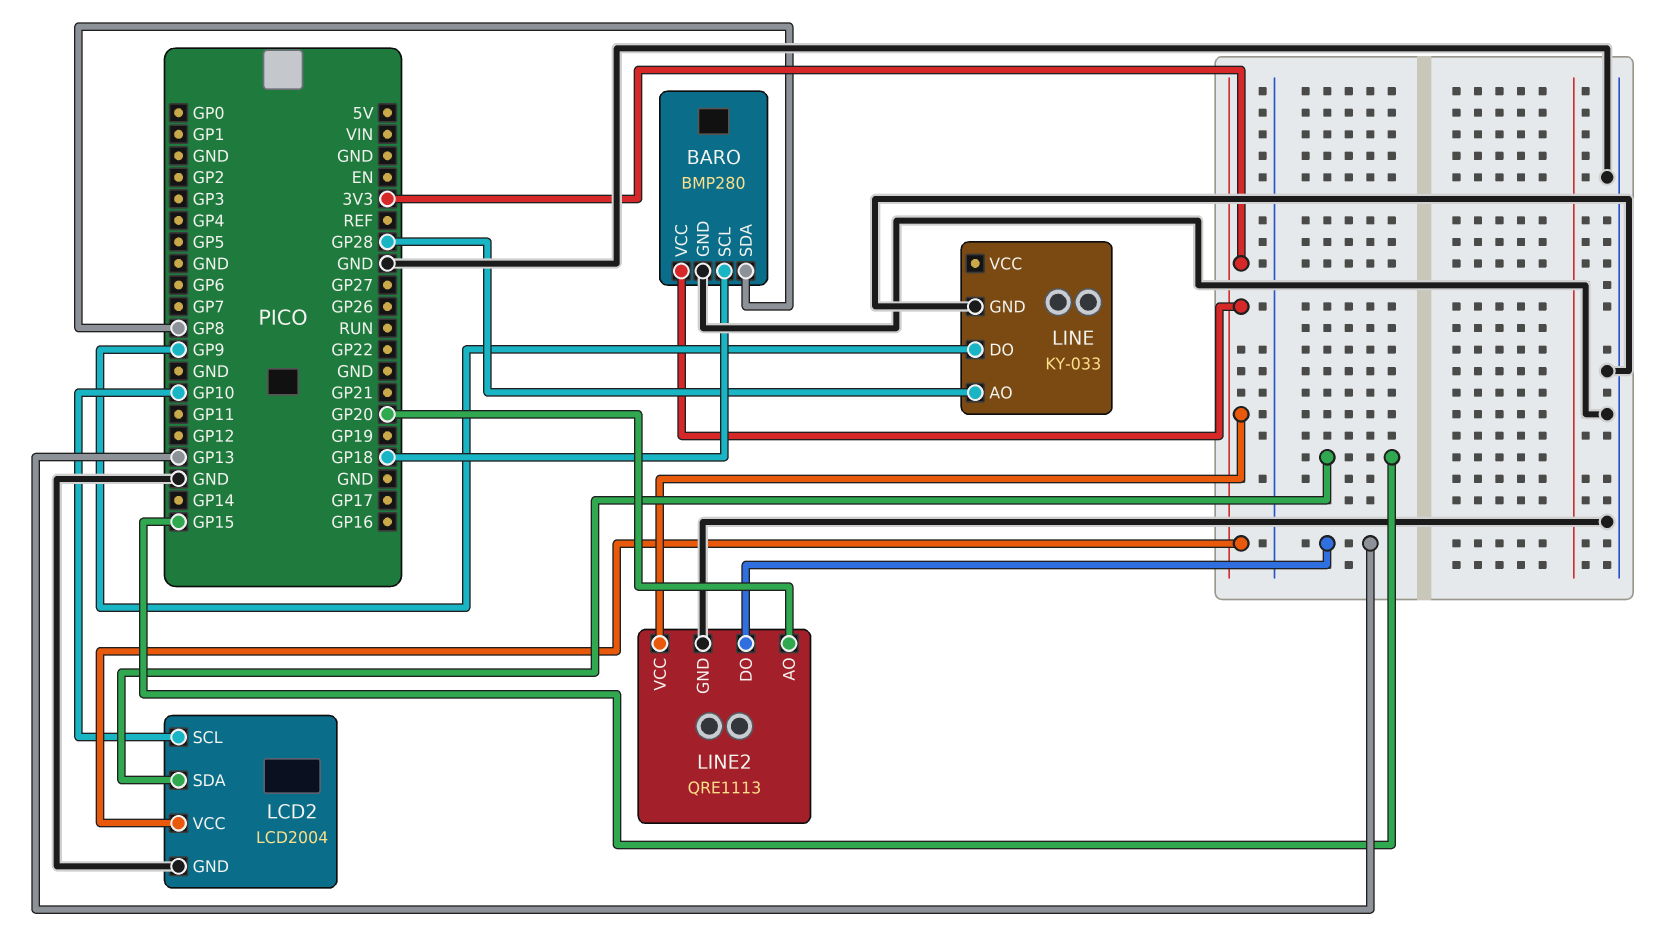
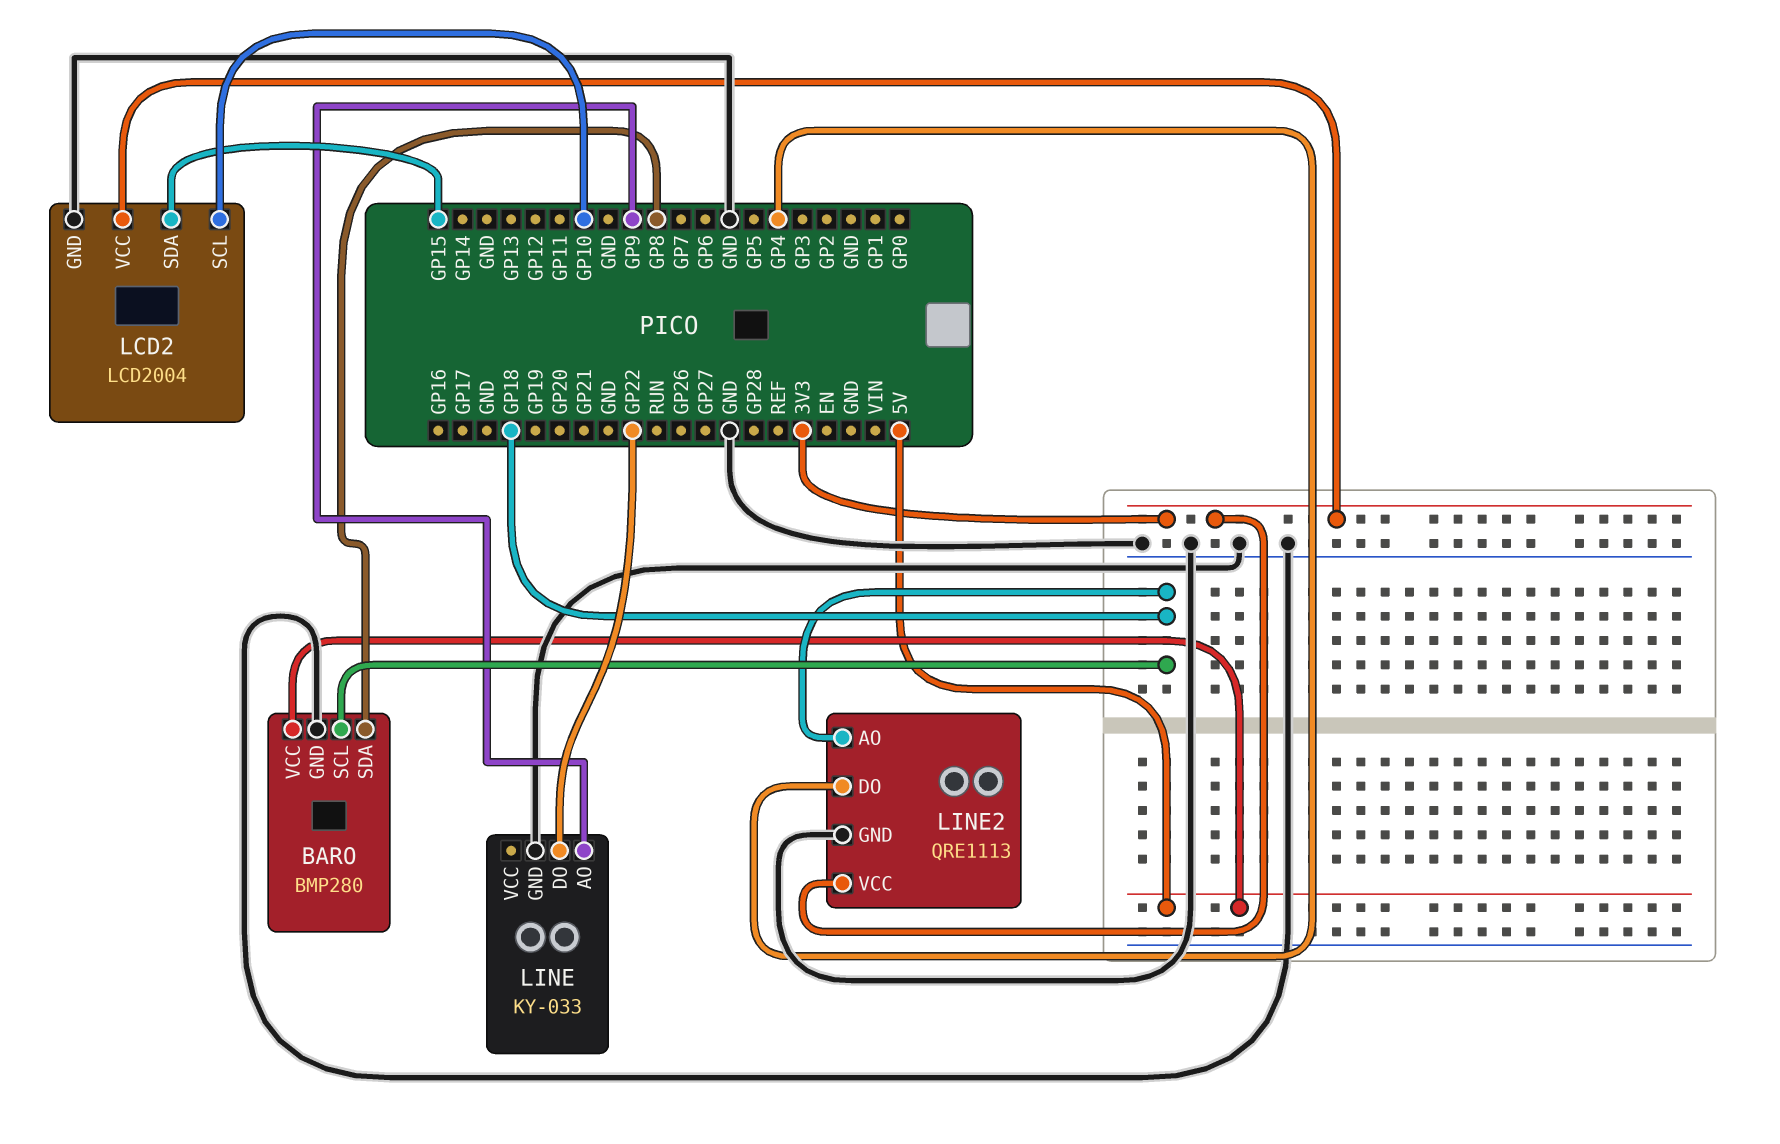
BARO pin VCC: 3V3 -> 5V
LINE pin AO: GP28 -> GP9
LINE pin DO: GP9 -> GP22
LINE2 pin AO: GP20 -> GP18
LINE2 pin DO: GP13 -> GP4

